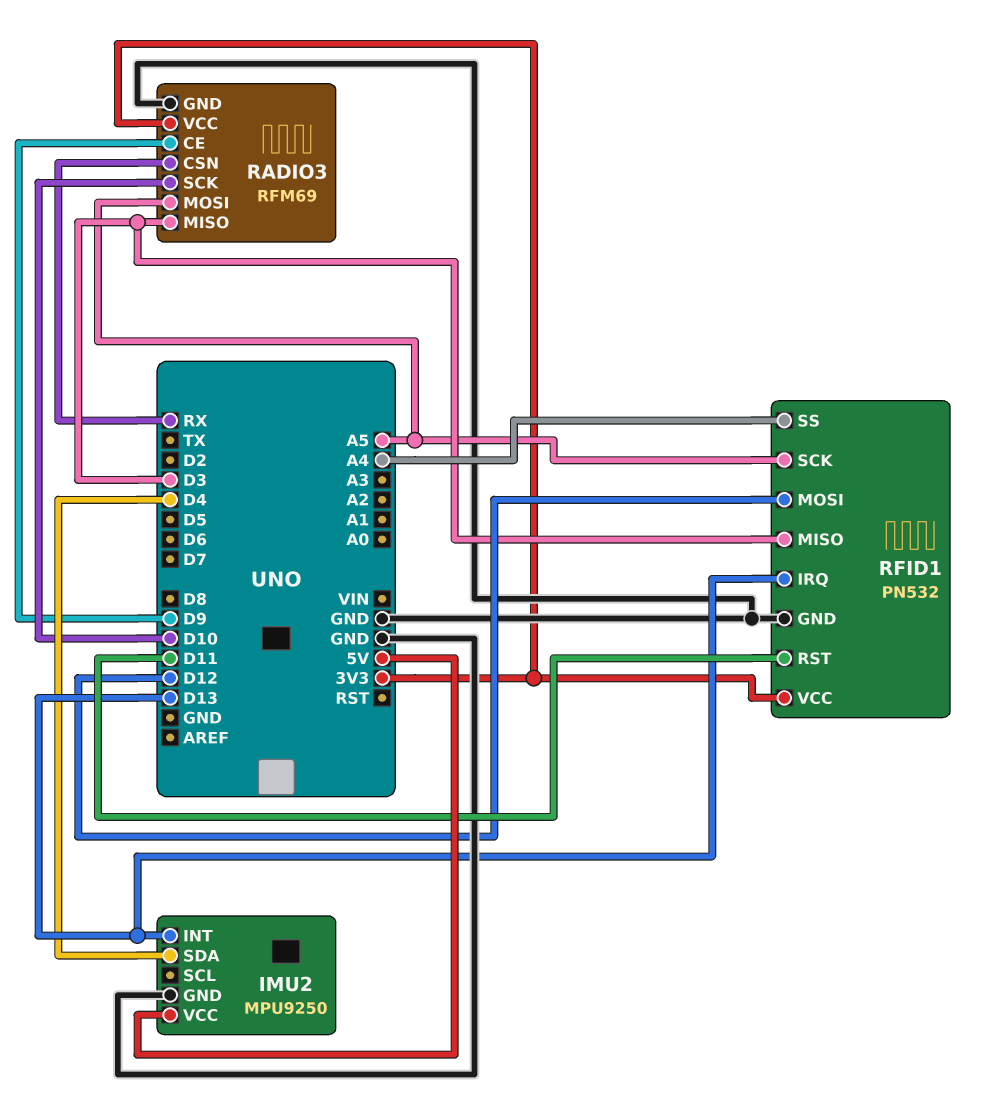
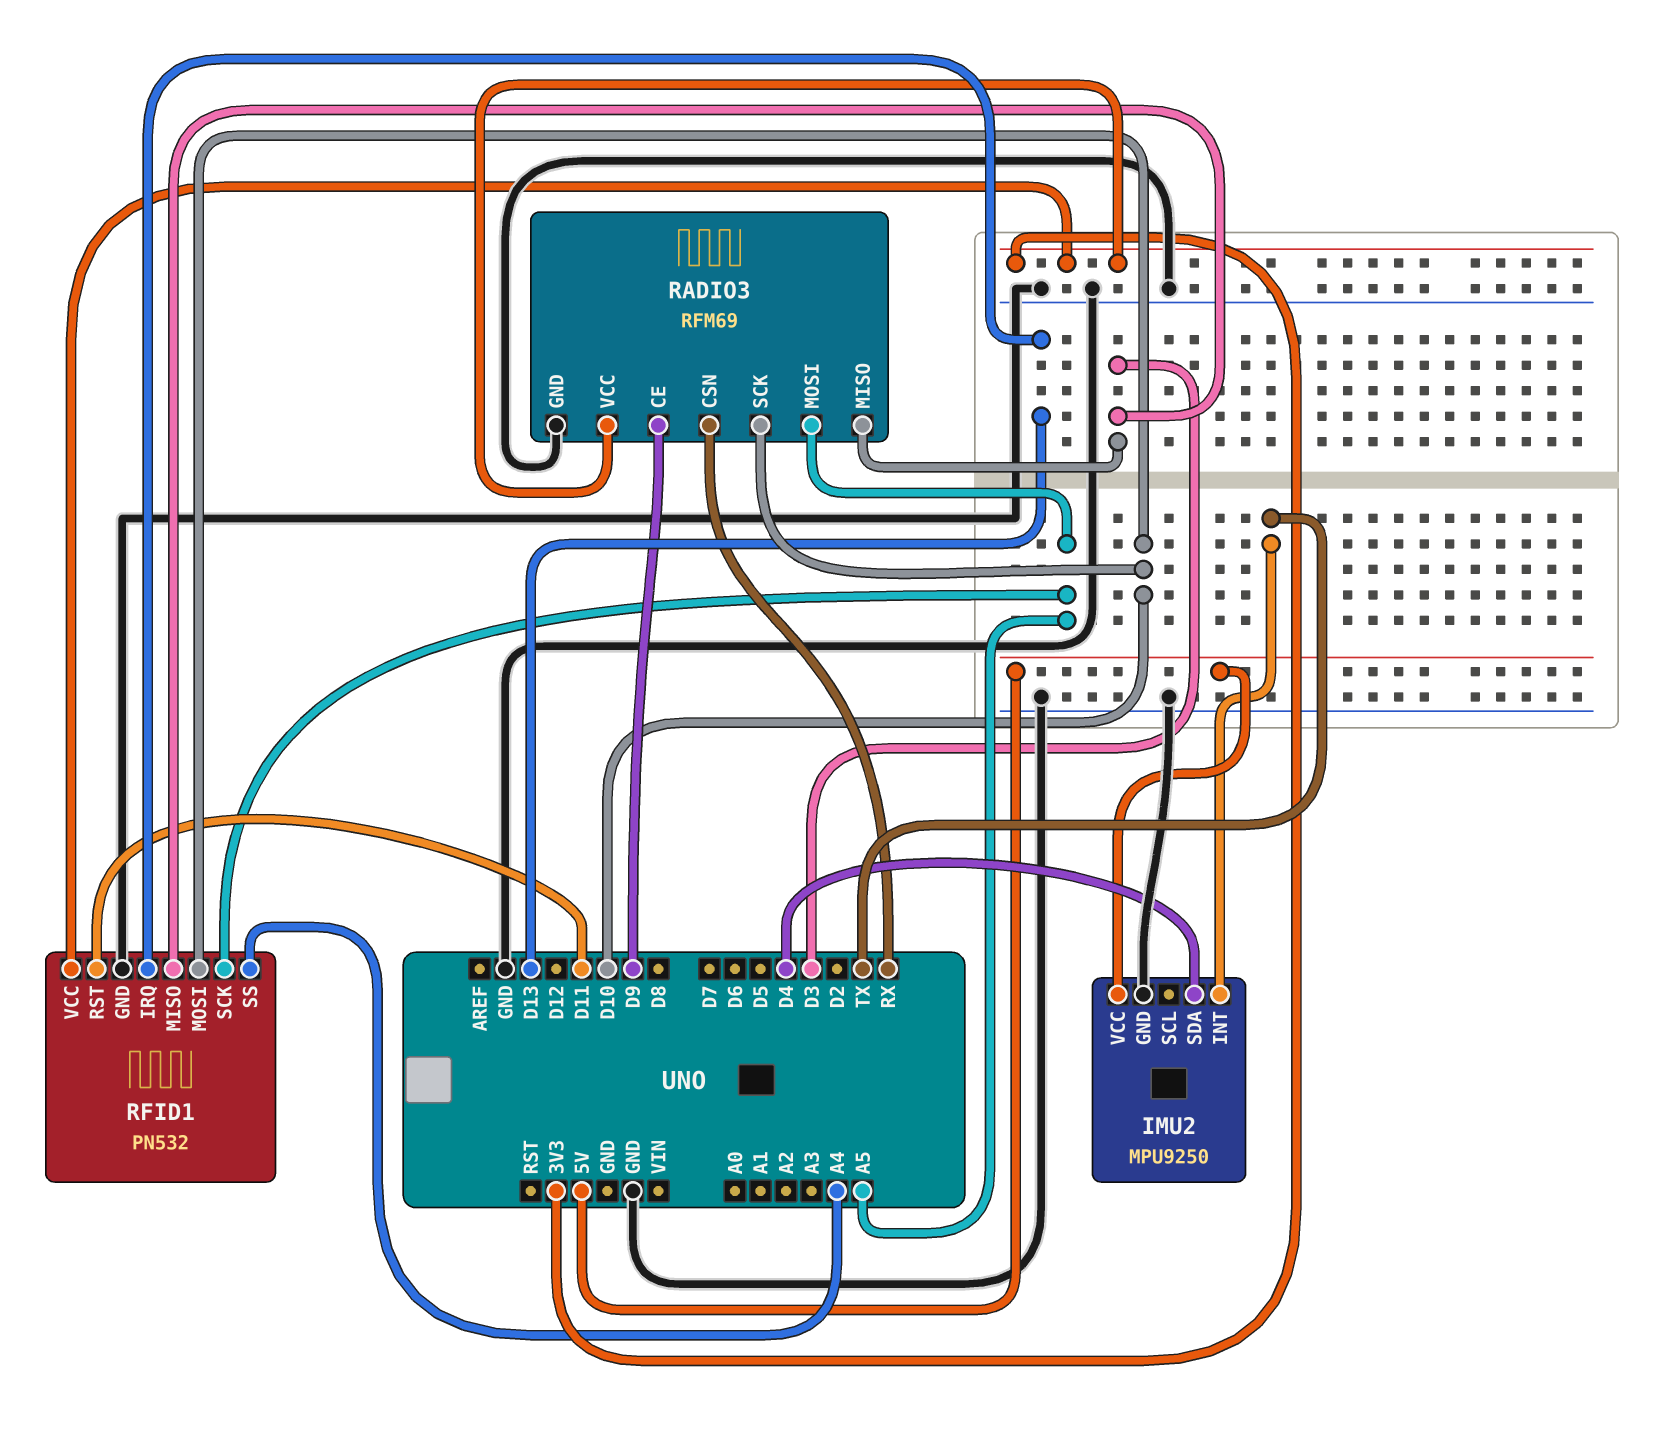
IMU2 pin INT: D13 -> TX
RFID1 pin MOSI: D12 -> D10

